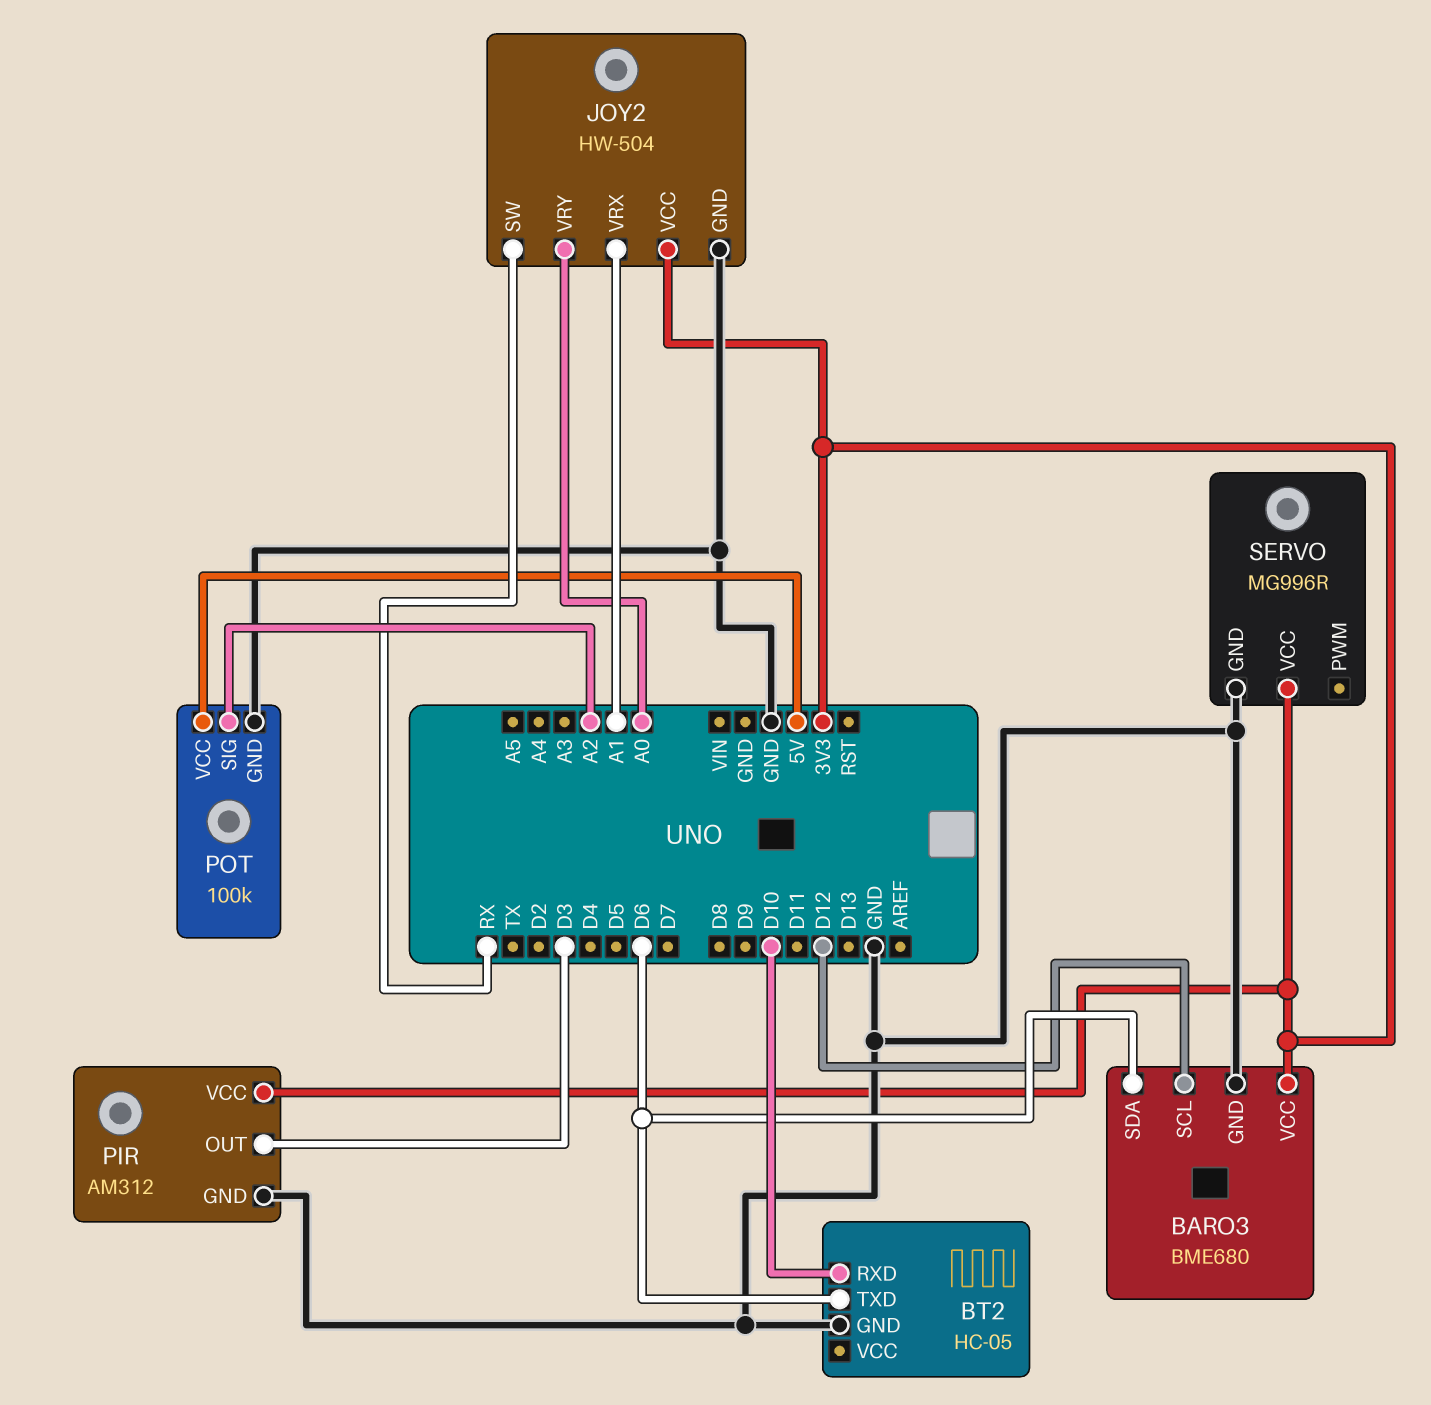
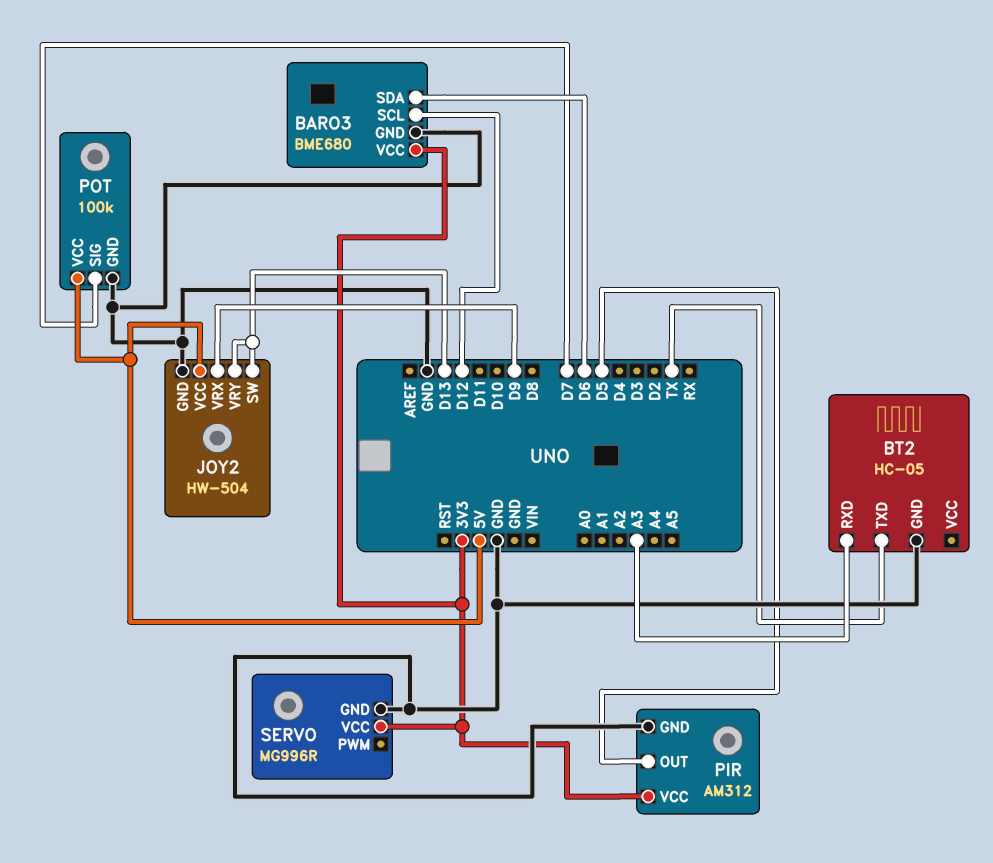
BT2 pin RXD: D10 -> A3
BT2 pin TXD: D6 -> TX
JOY2 pin SW: RX -> D13
JOY2 pin VCC: 3V3 -> 5V
JOY2 pin VRX: A1 -> D9
JOY2 pin VRY: A0 -> D13
PIR pin OUT: D3 -> D5
POT pin SIG: A2 -> D7

